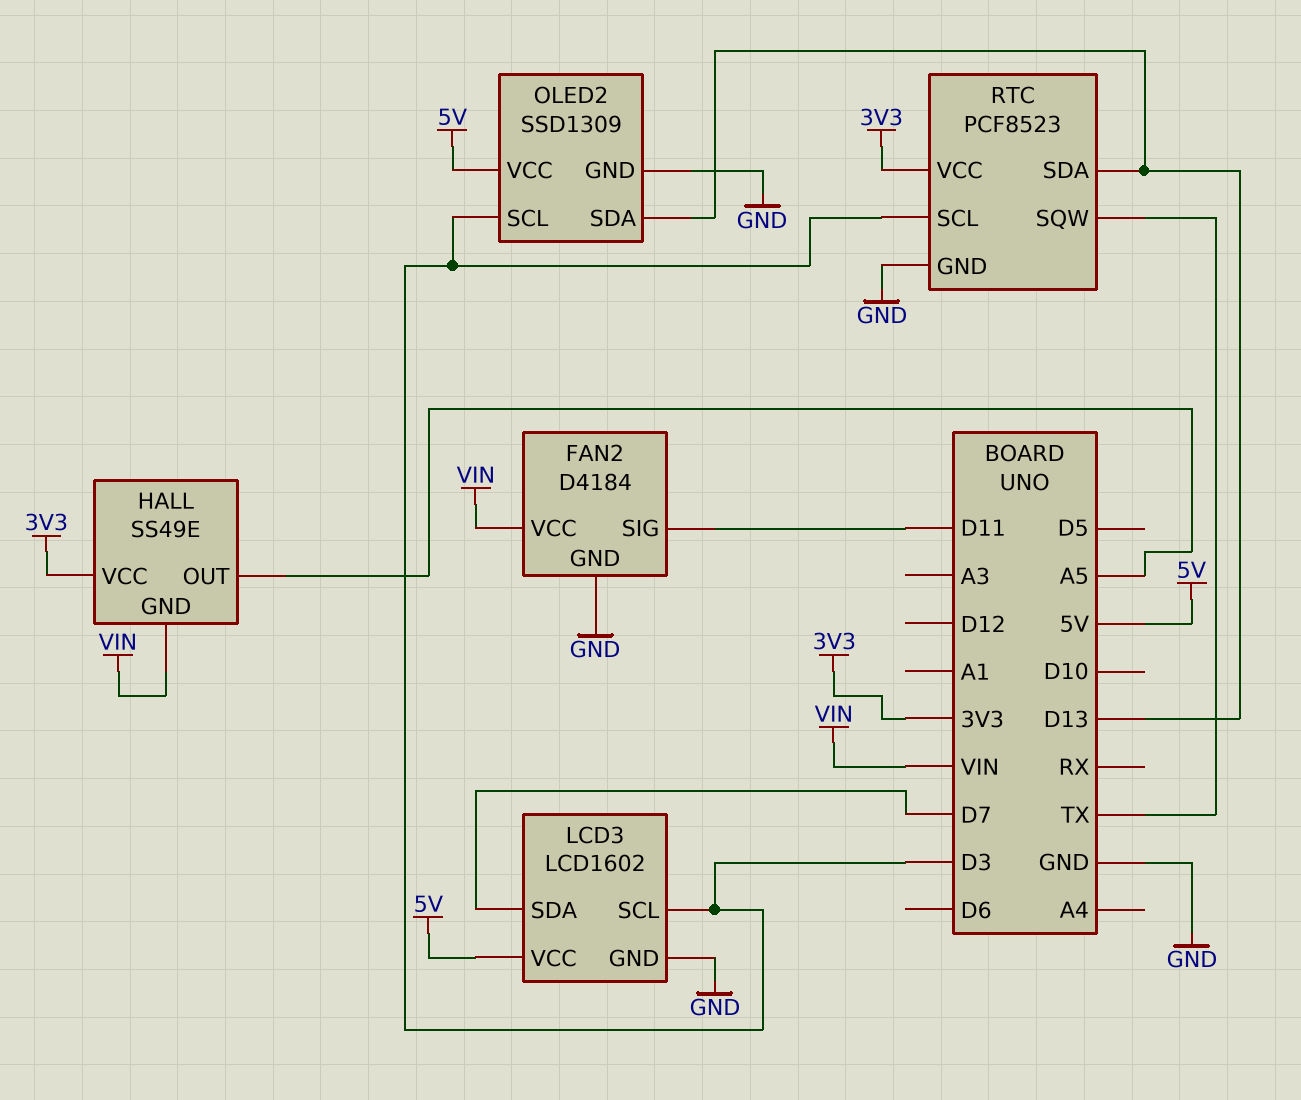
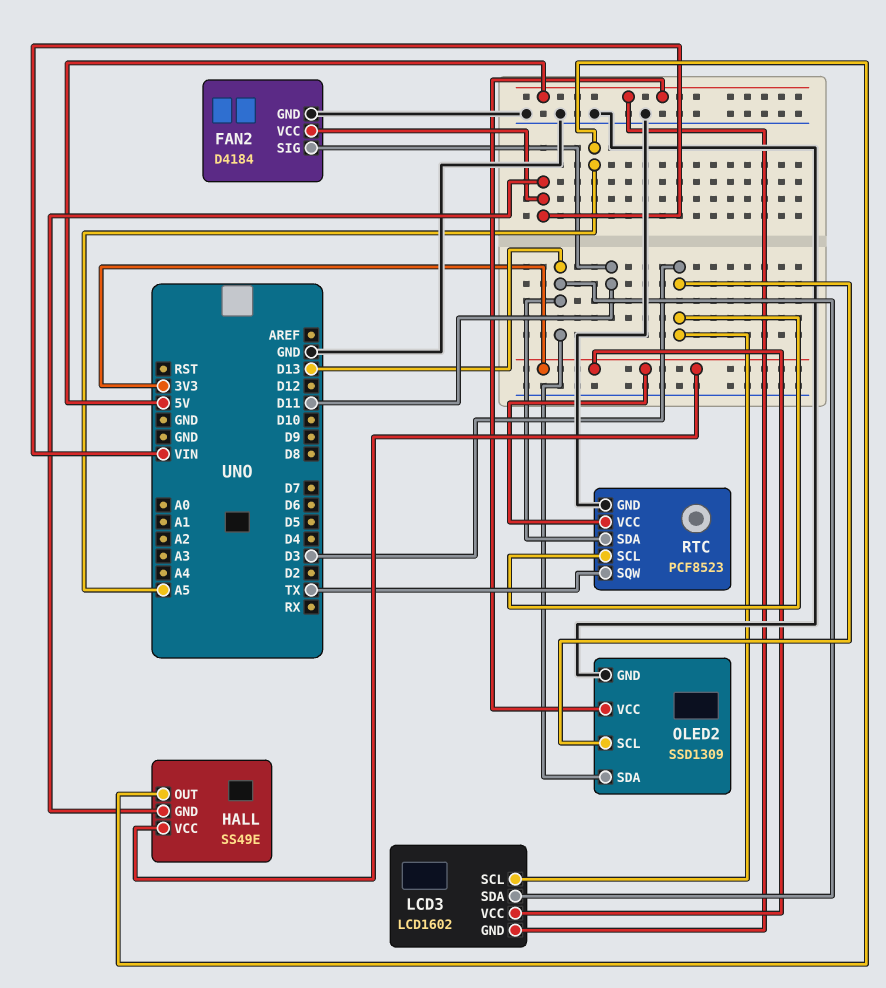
LCD3 pin GND: GND -> 5V
LCD3 pin SDA: D7 -> D13
LCD3 pin VCC: 5V -> 3V3

